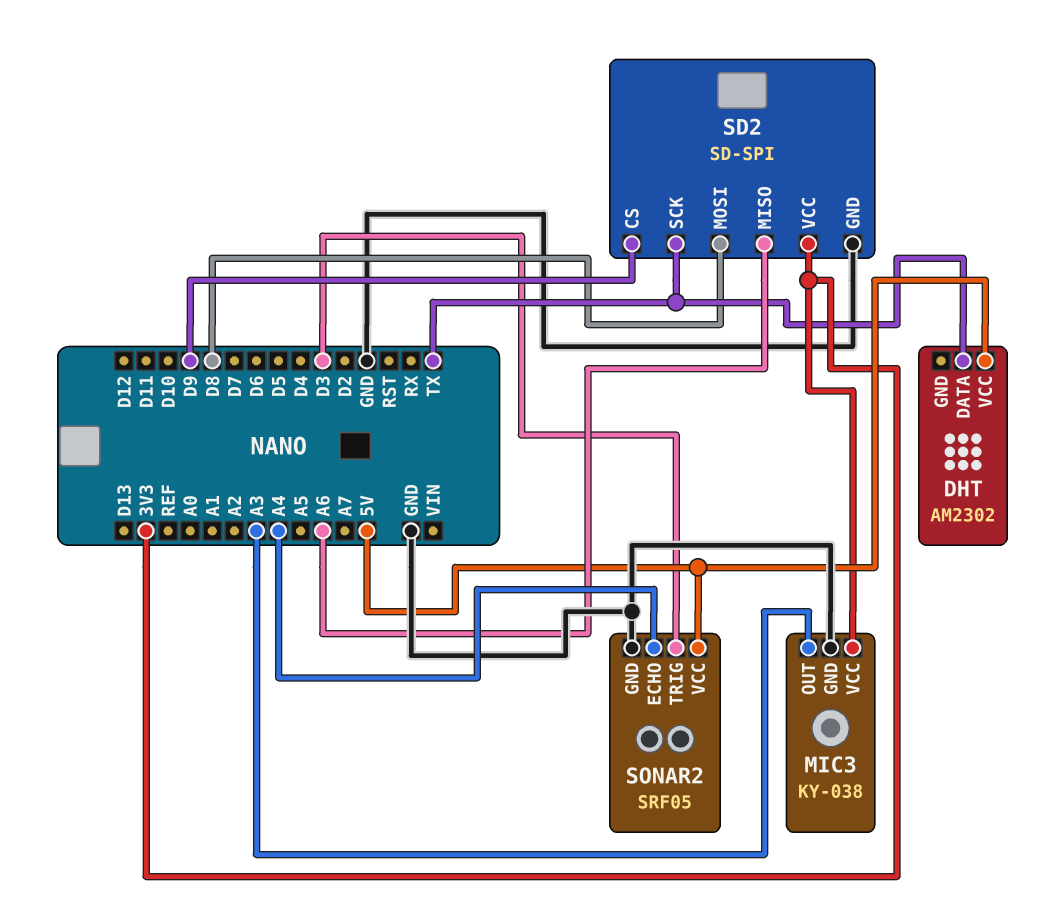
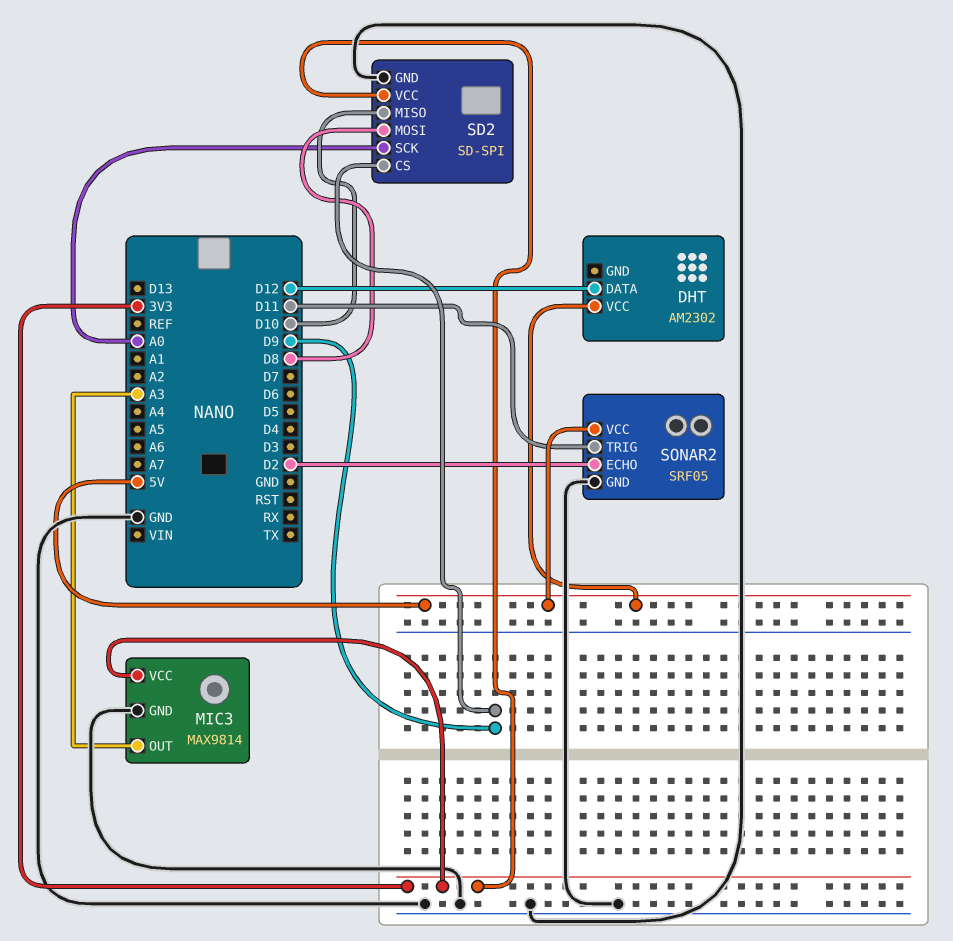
DHT pin DATA: TX -> D12
MIC3: KY-038 -> MAX9814
SD2 pin MISO: A6 -> D10
SD2 pin SCK: TX -> A0
SONAR2 pin ECHO: A4 -> D2
SONAR2 pin TRIG: D3 -> D11

